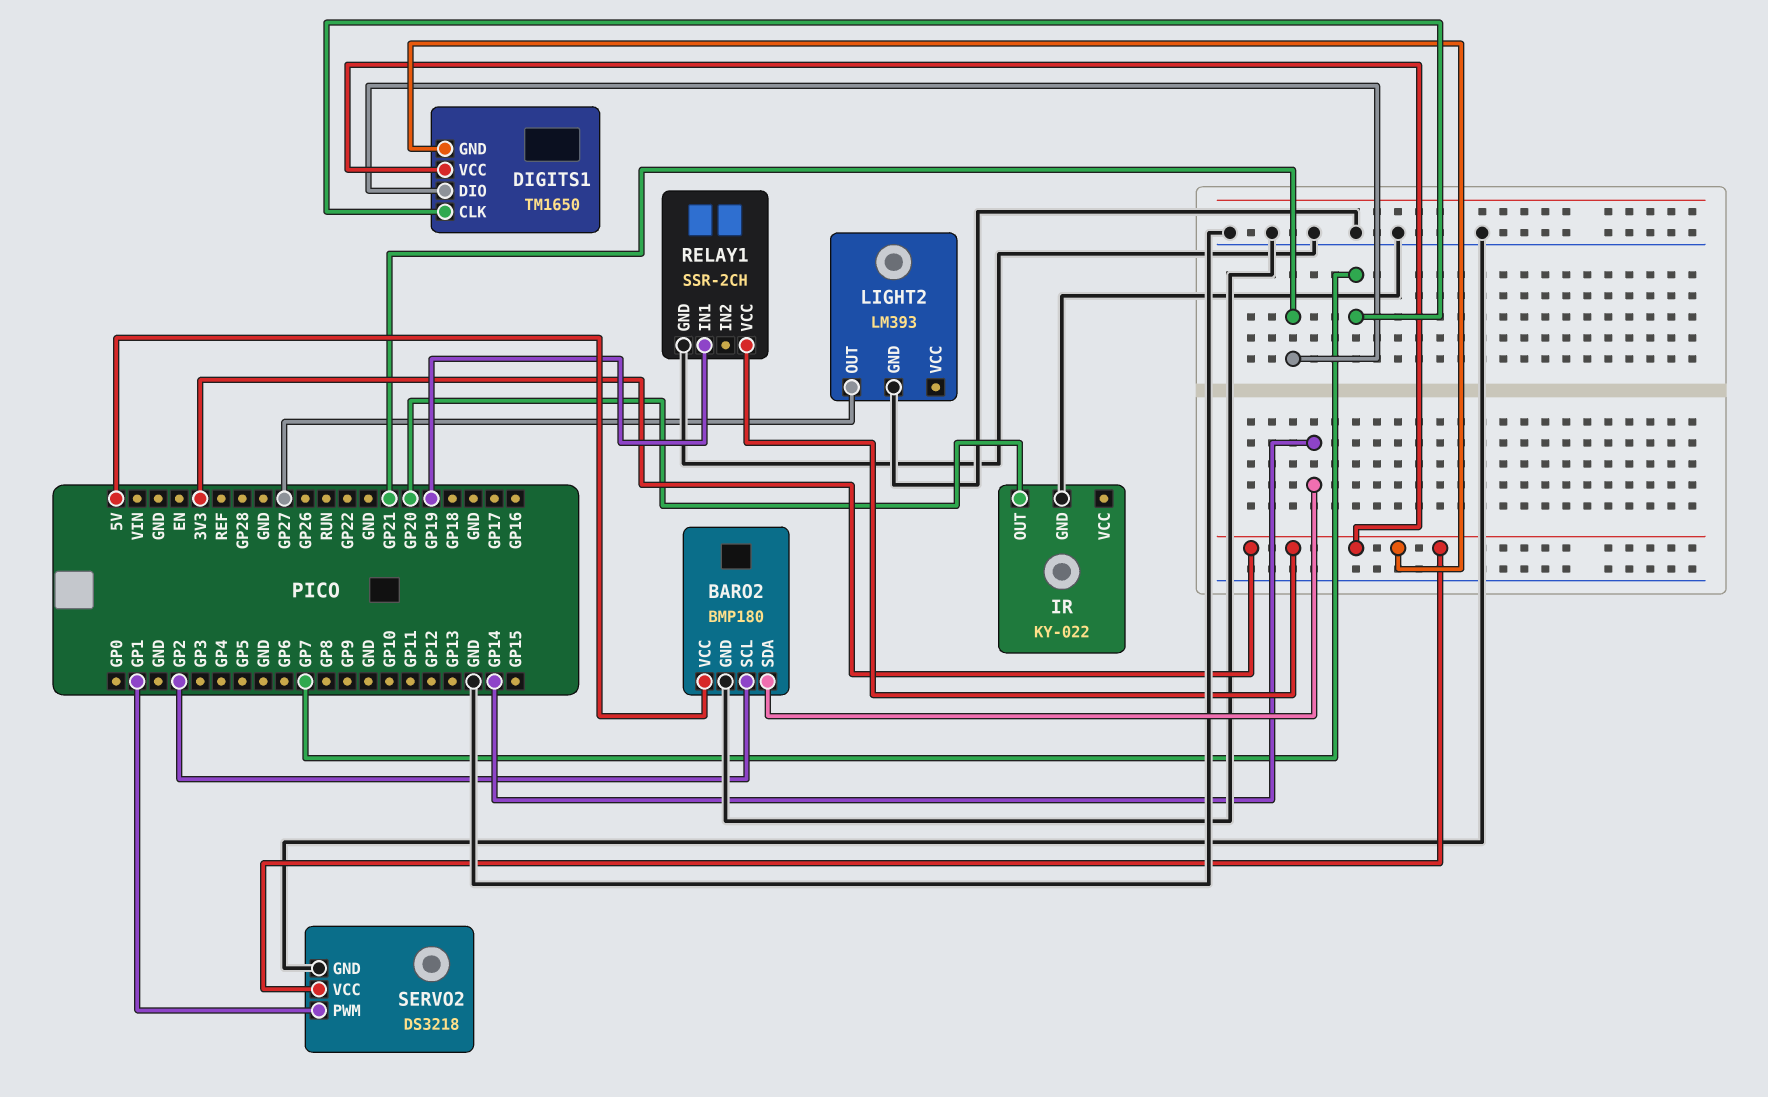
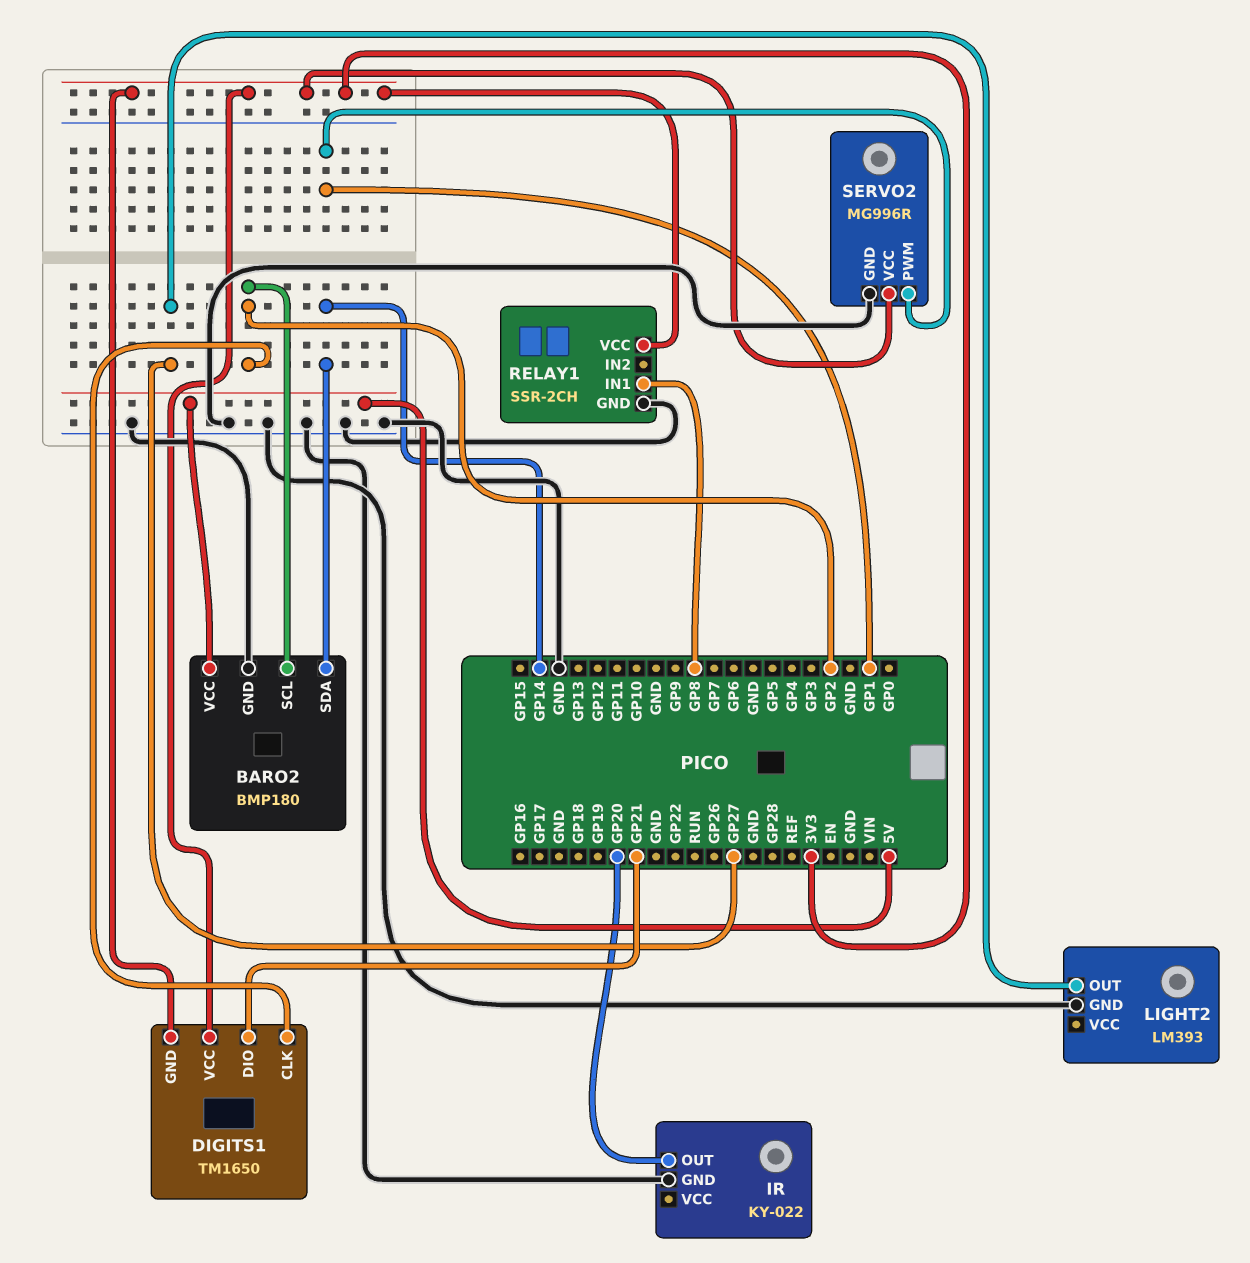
DIGITS1 pin CLK: GP7 -> GP2
RELAY1 pin IN1: GP19 -> GP8
SERVO2: DS3218 -> MG996R

